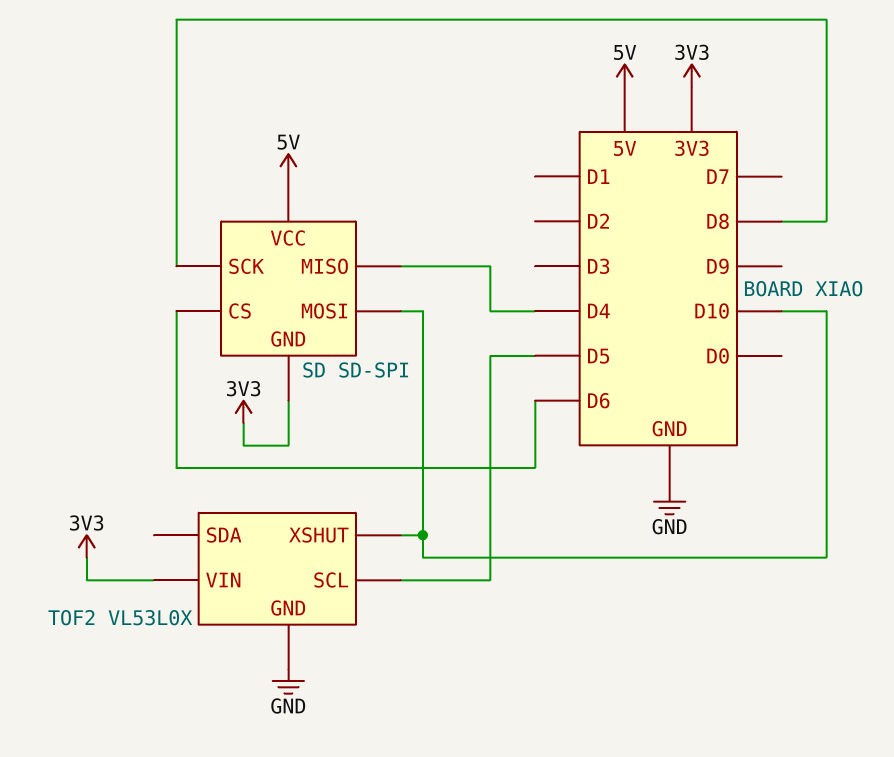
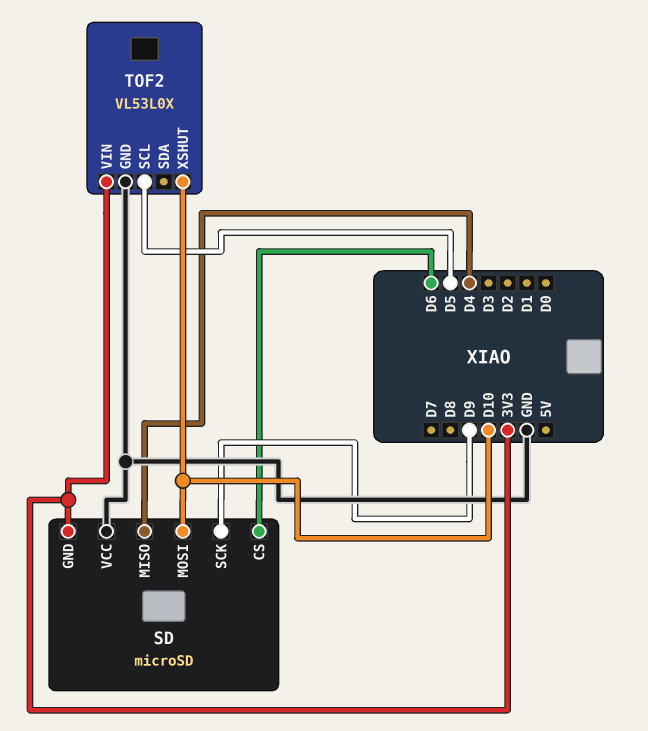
SD: SD-SPI -> microSD
SD pin SCK: D8 -> D9
SD pin VCC: 5V -> GND

